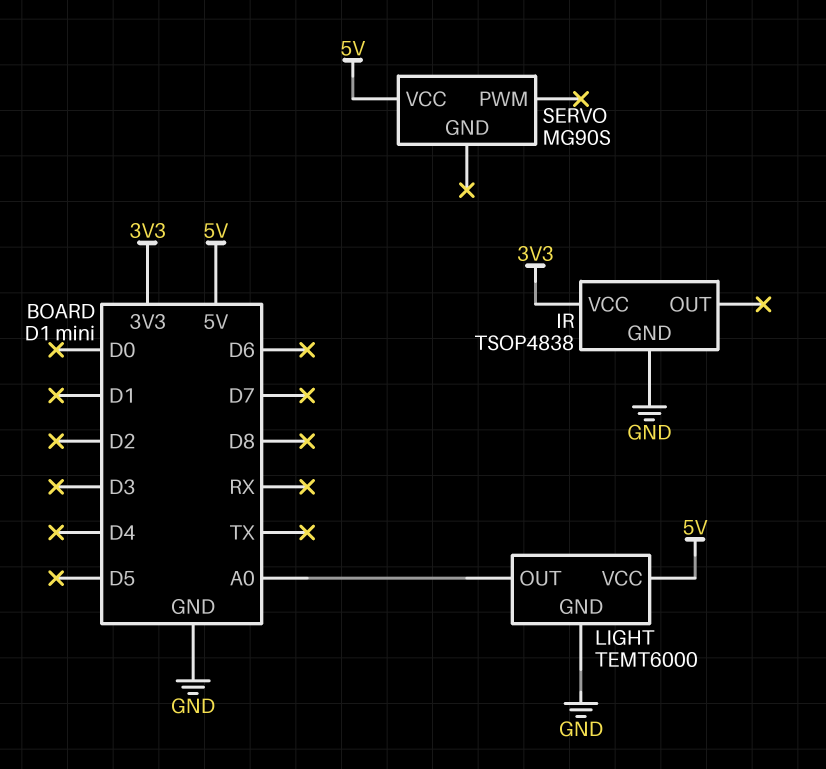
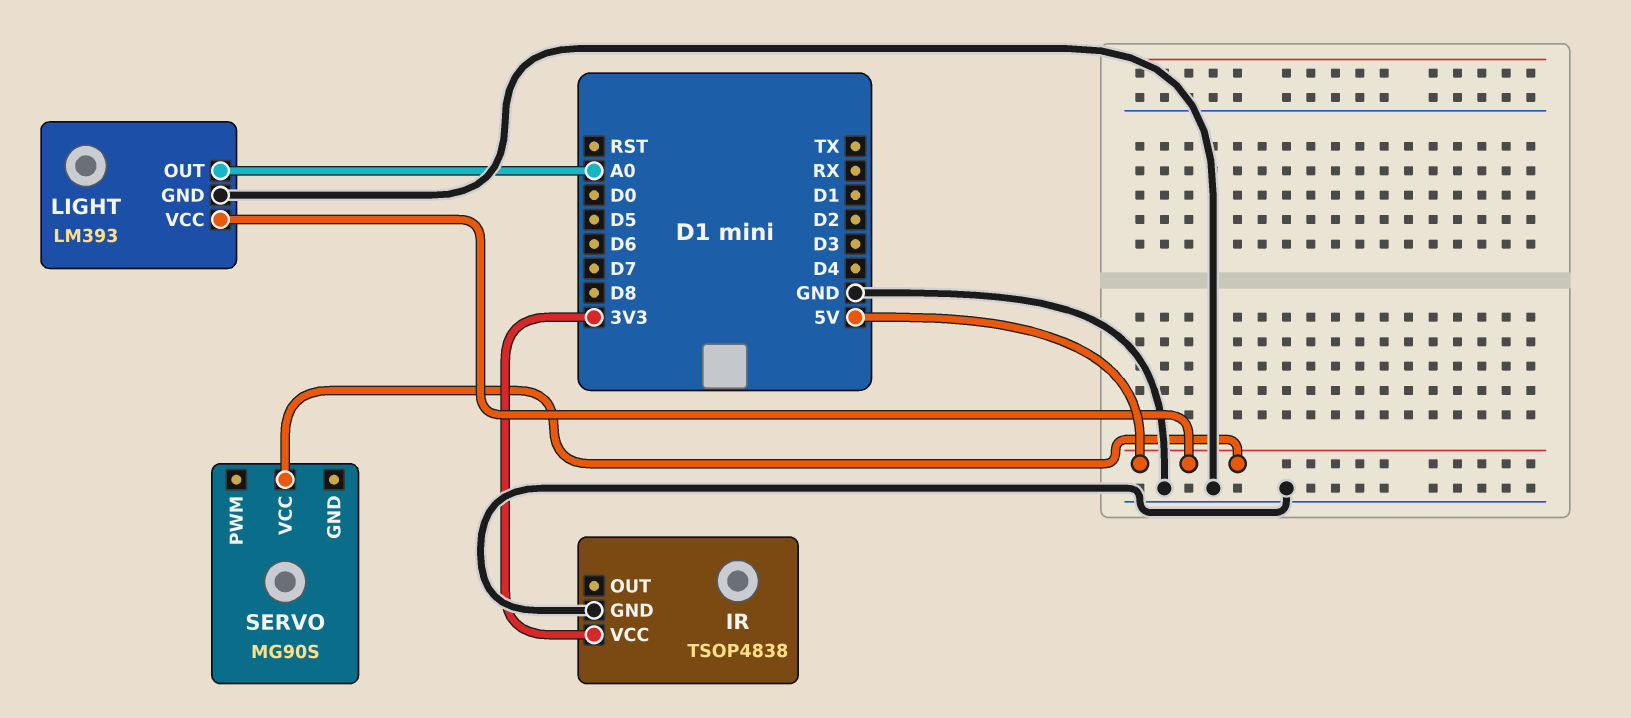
LIGHT: TEMT6000 -> LM393

